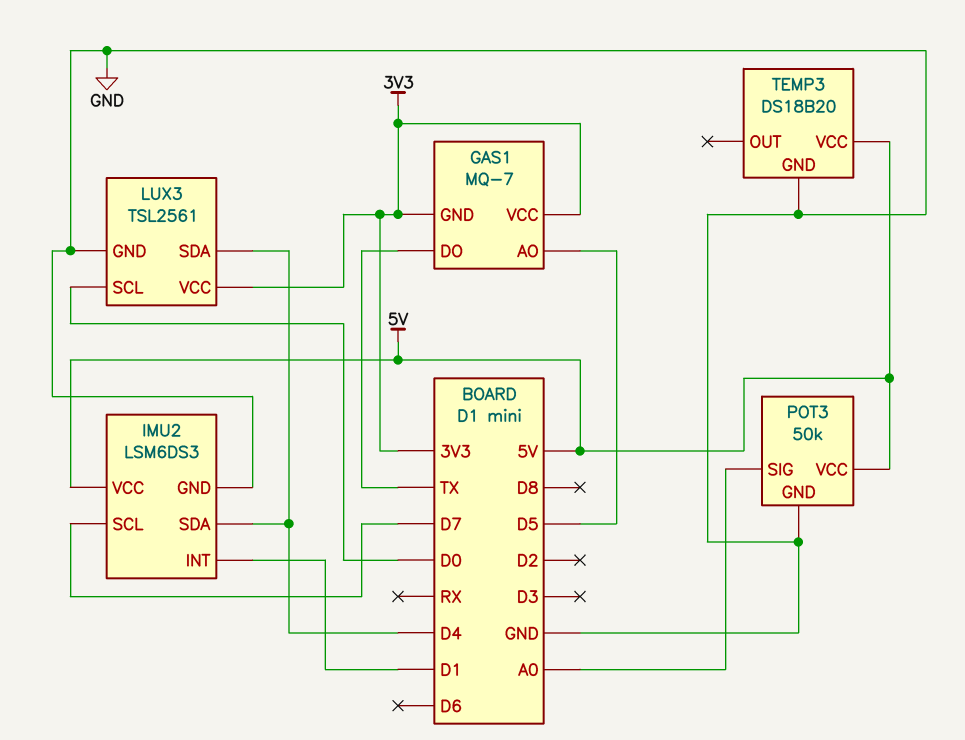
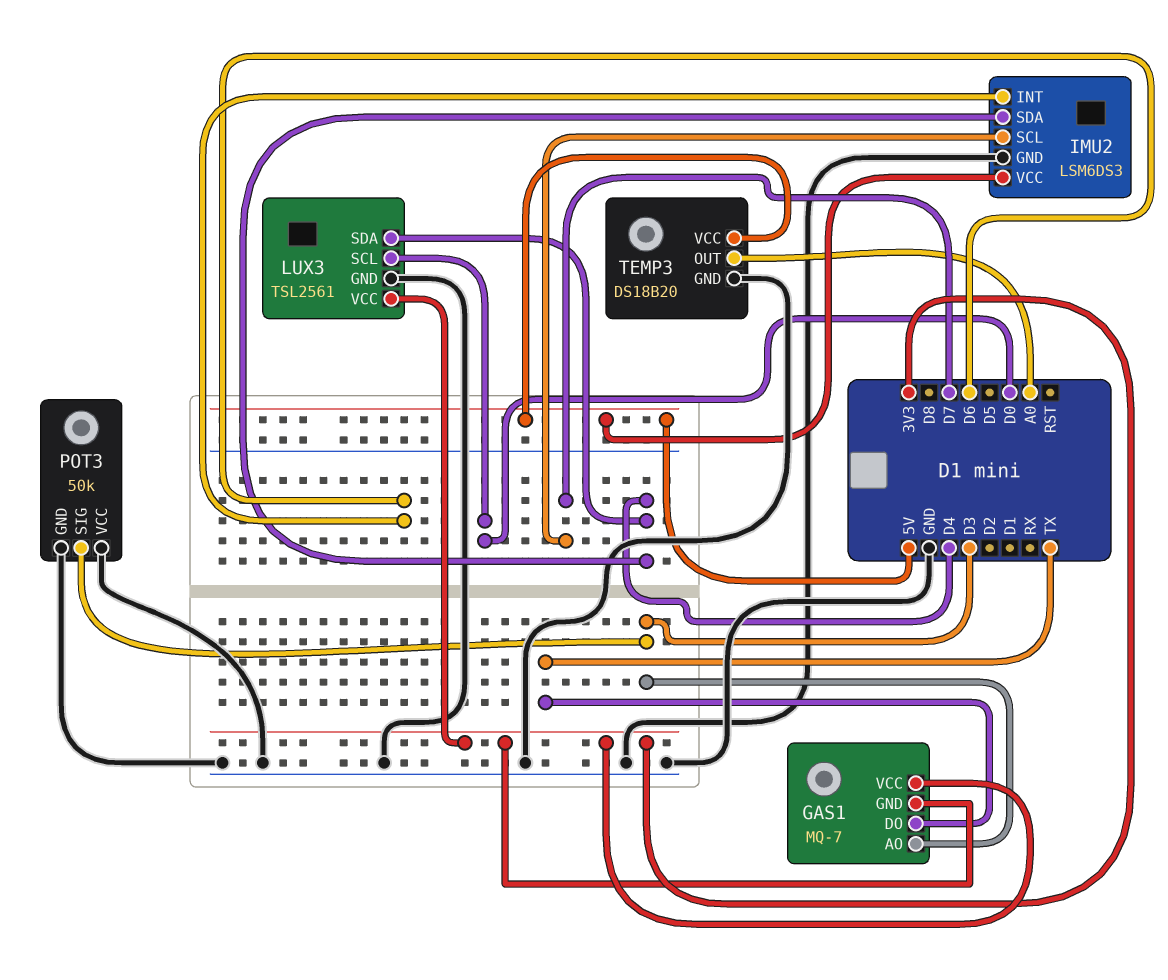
GAS1 pin AO: D5 -> D3
IMU2 pin INT: D1 -> D6
POT3 pin SIG: A0 -> D3
POT3 pin VCC: 5V -> GND
TEMP3 pin OUT: none -> A0

